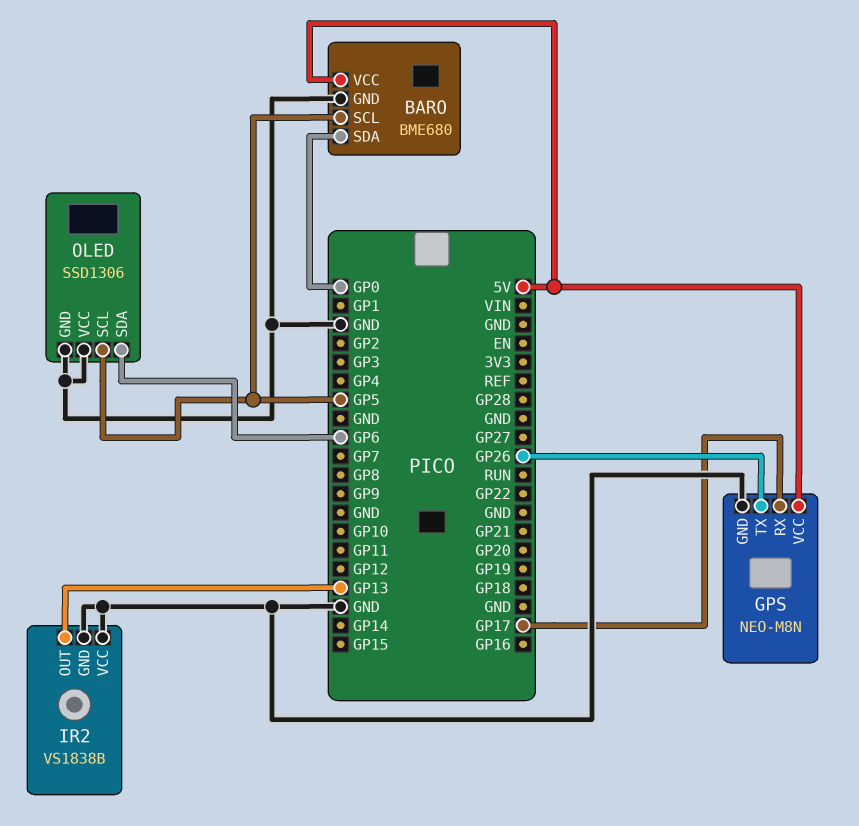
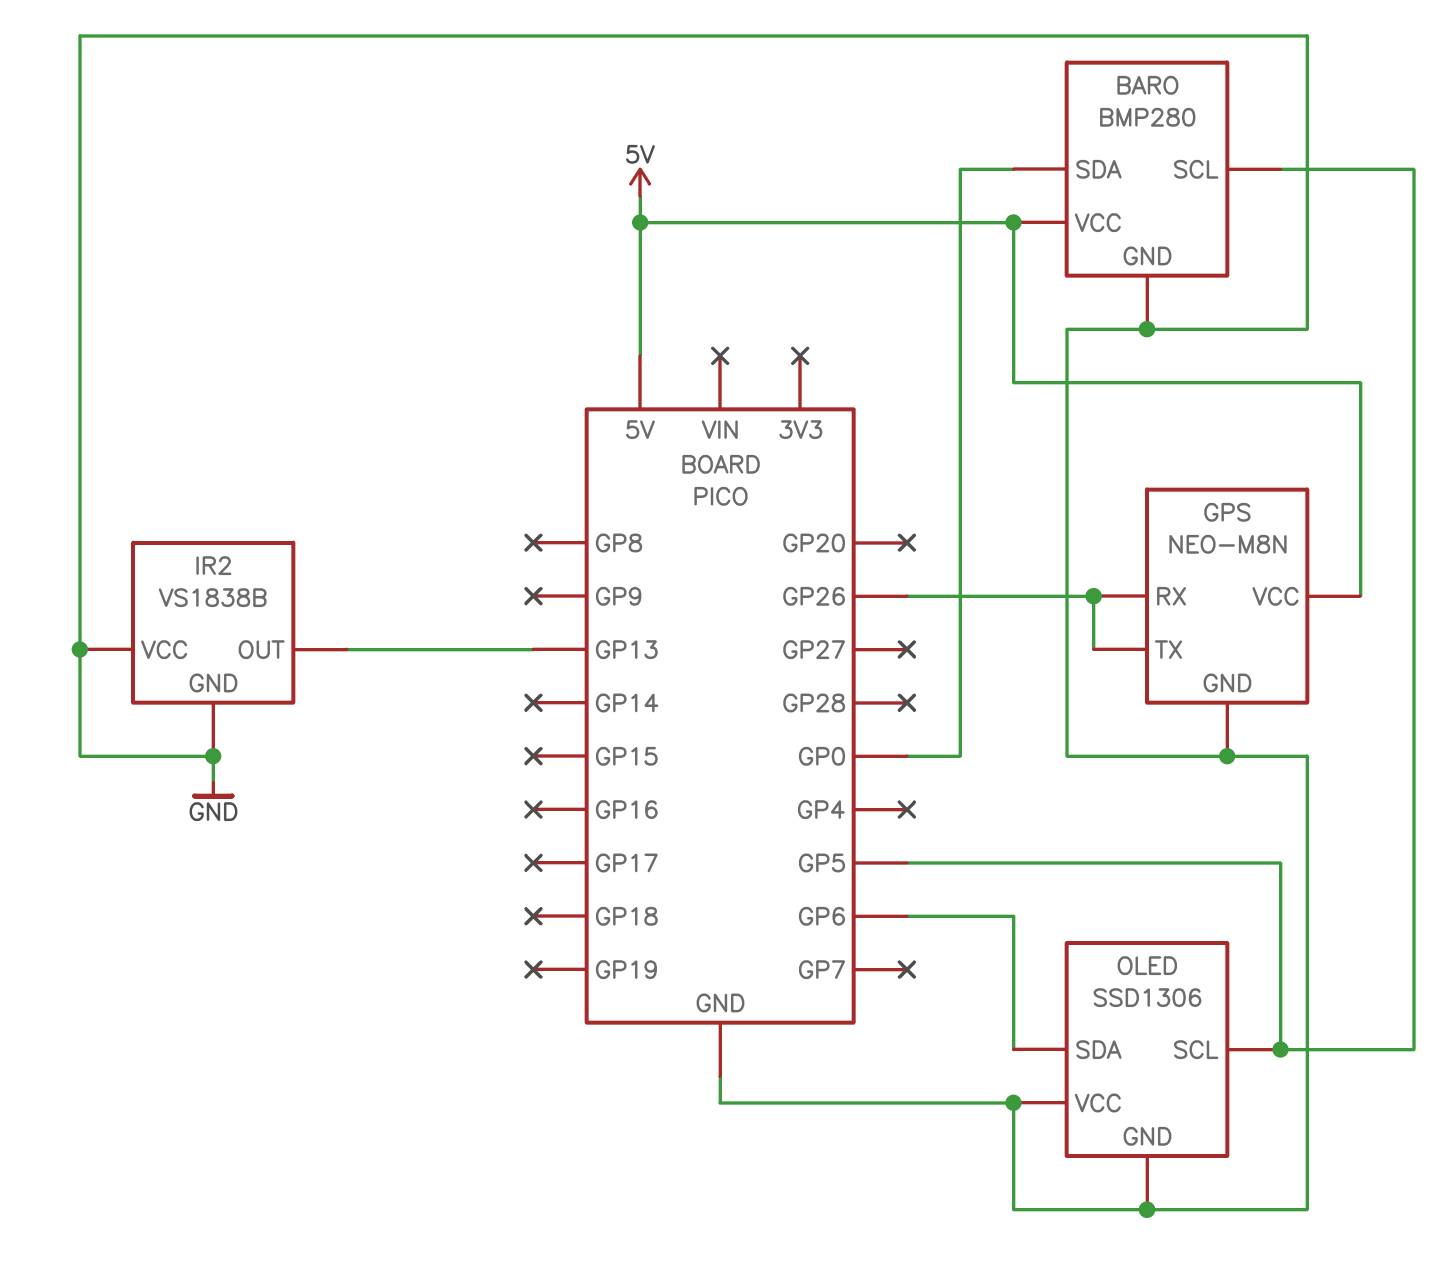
BARO: BME680 -> BMP280
GPS pin RX: GP17 -> GP26

